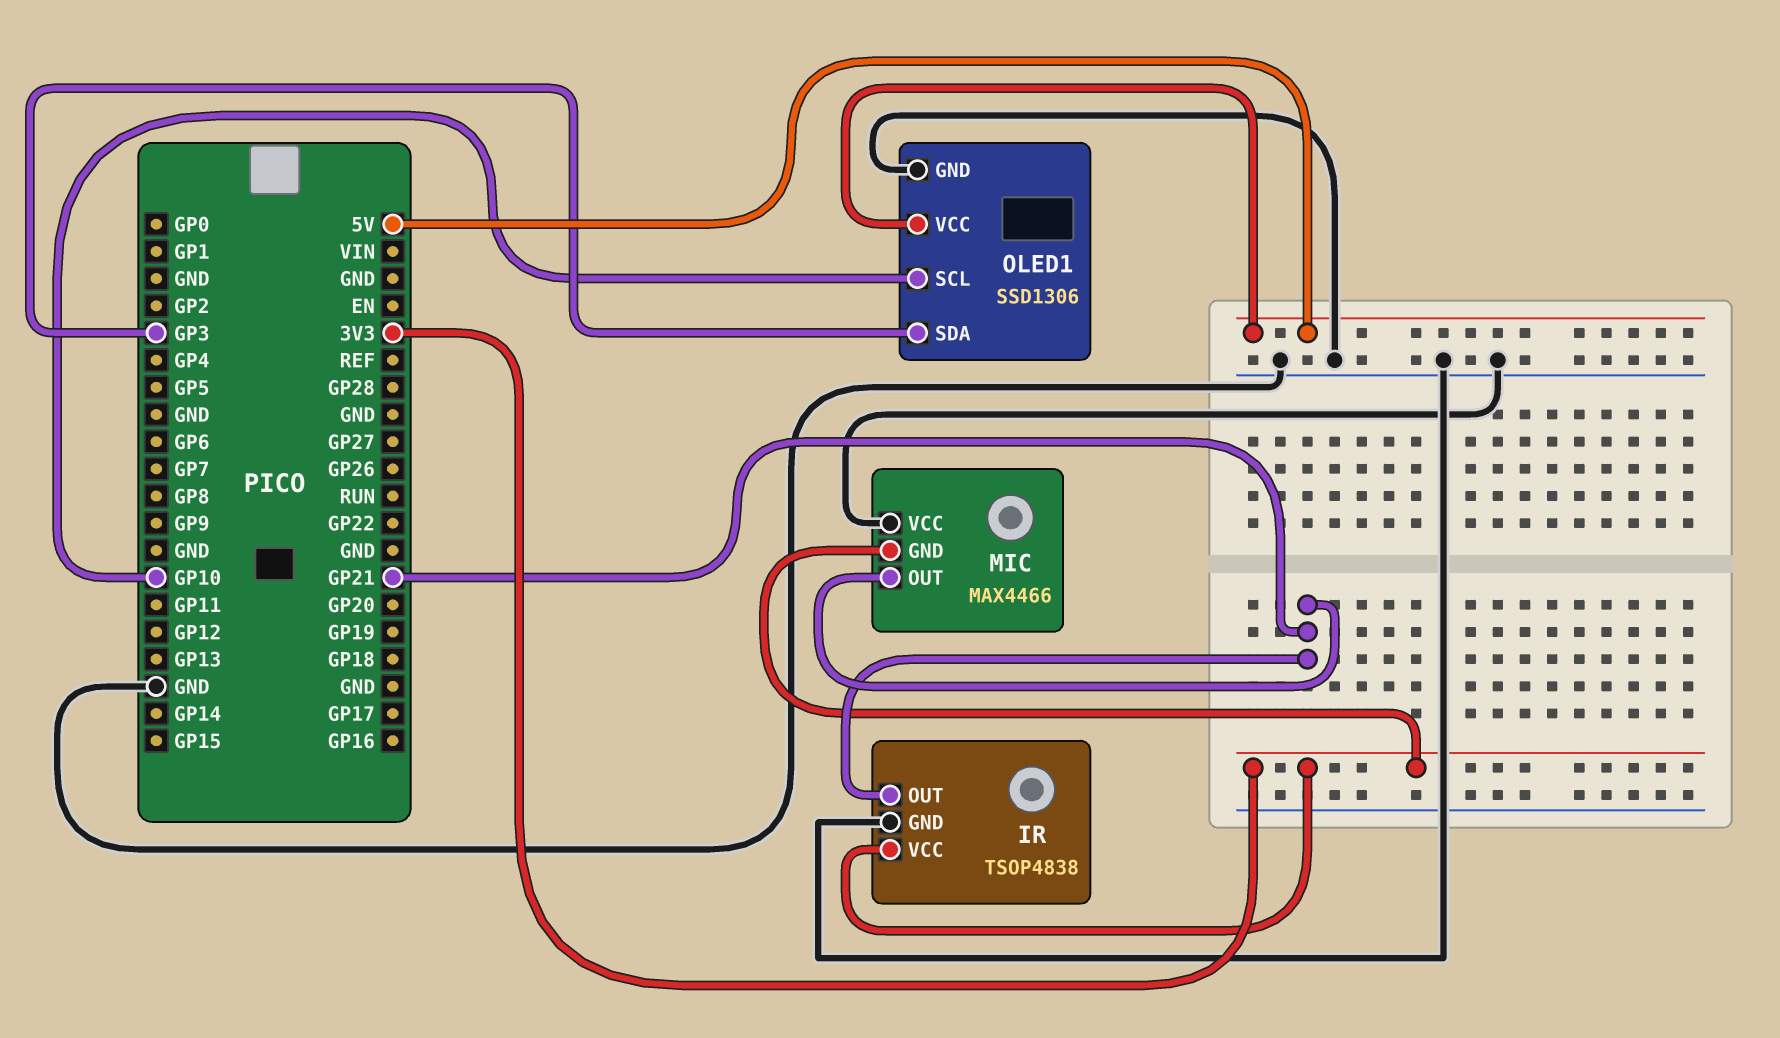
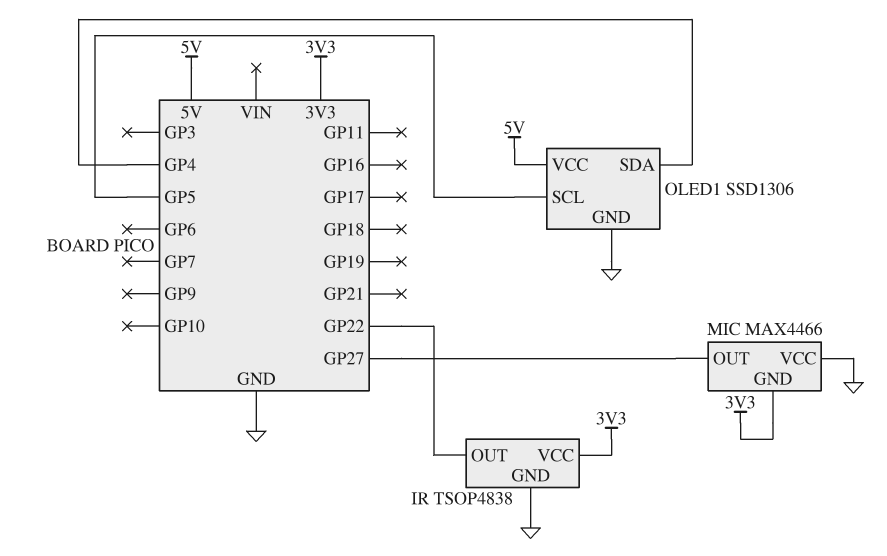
IR pin OUT: GP21 -> GP22
MIC pin OUT: GP21 -> GP27
OLED1 pin SCL: GP10 -> GP5
OLED1 pin SDA: GP3 -> GP4

